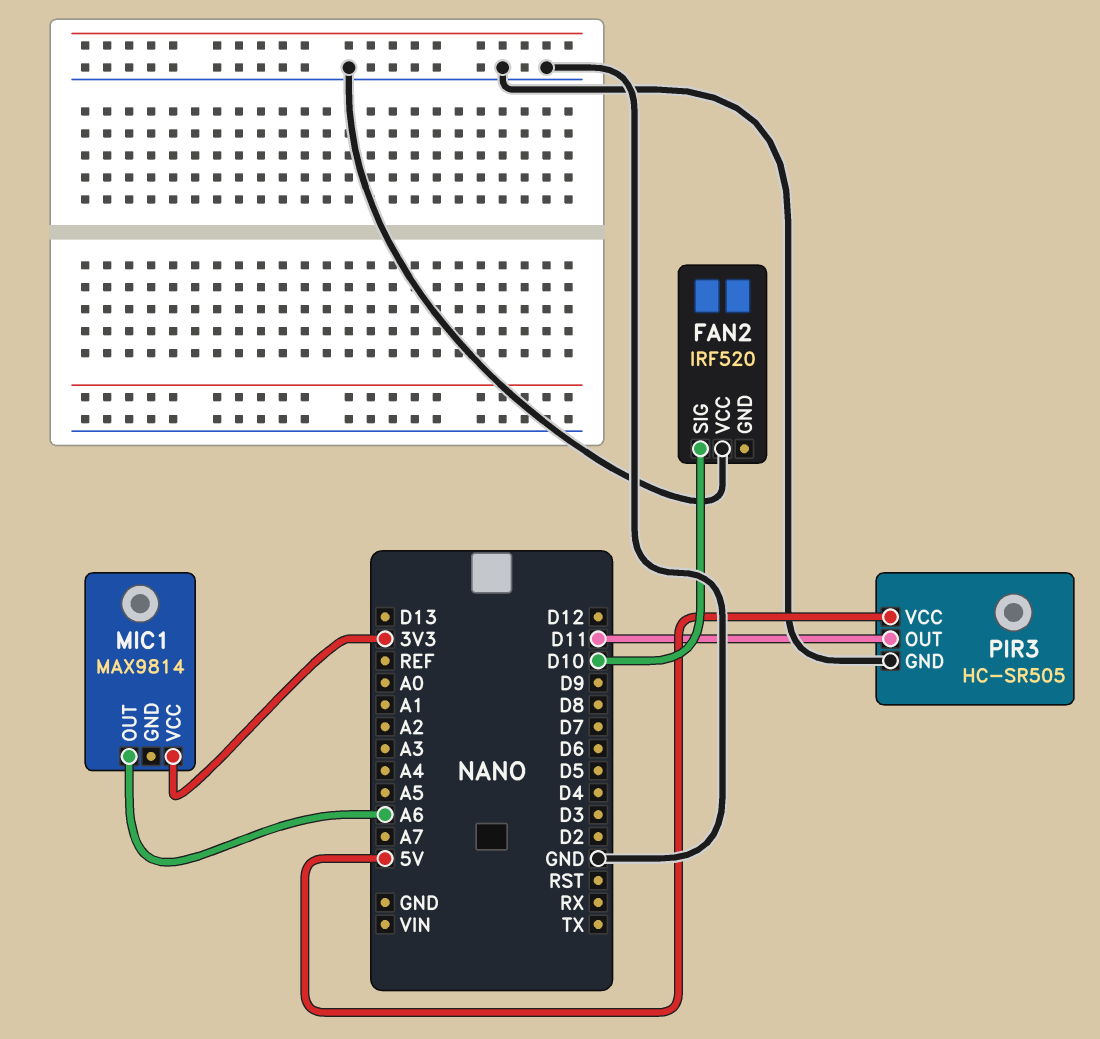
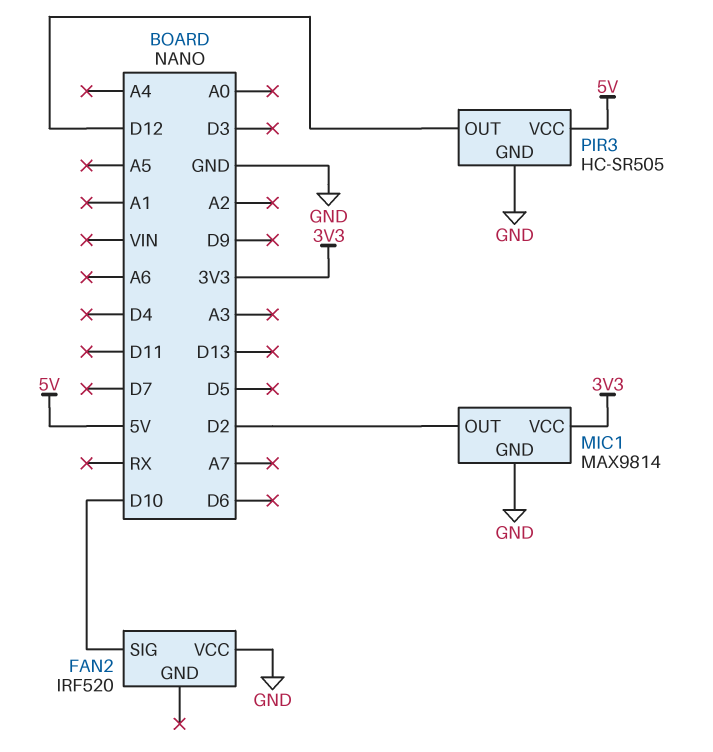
MIC1 pin GND: none -> GND
MIC1 pin OUT: A6 -> D2
PIR3 pin OUT: D11 -> D12

